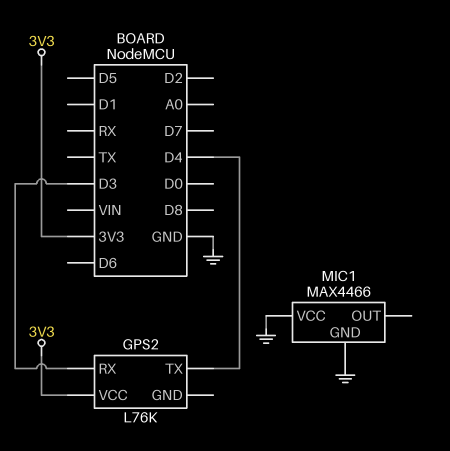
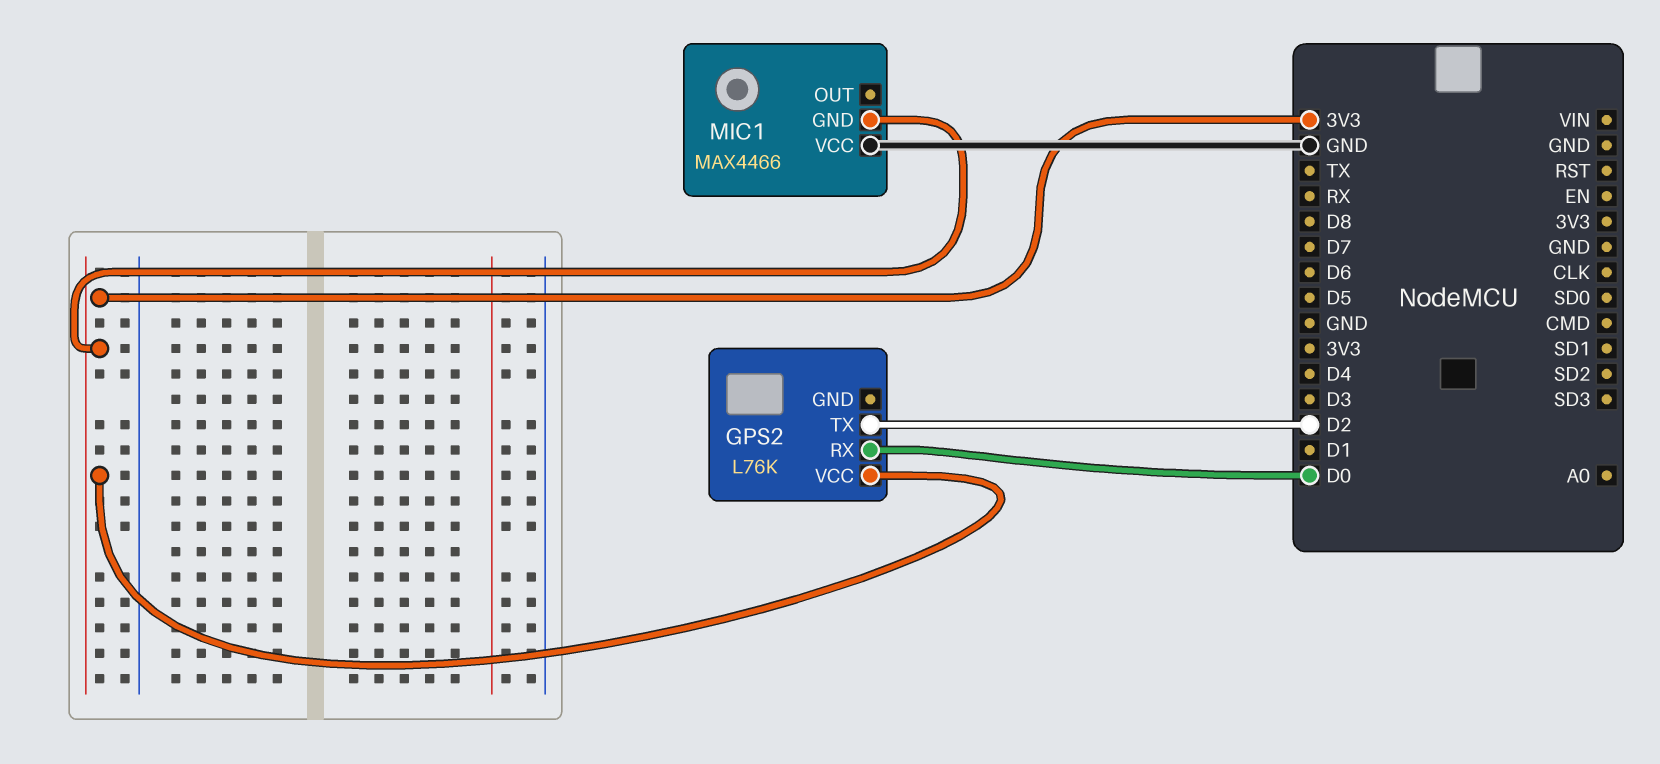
GPS2 pin RX: D3 -> D0
GPS2 pin TX: D4 -> D2
MIC1 pin GND: GND -> 3V3

